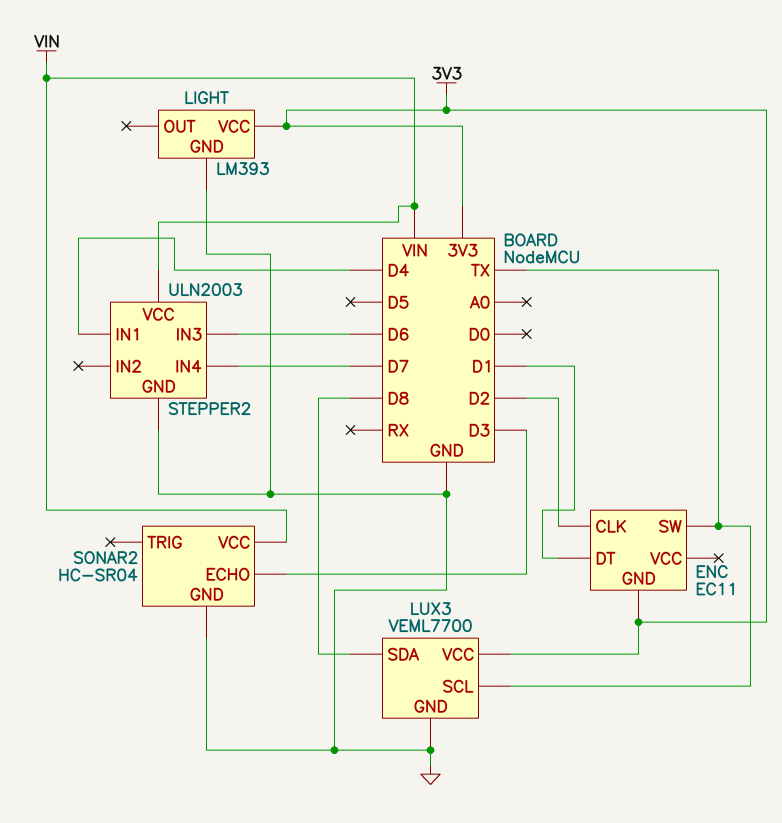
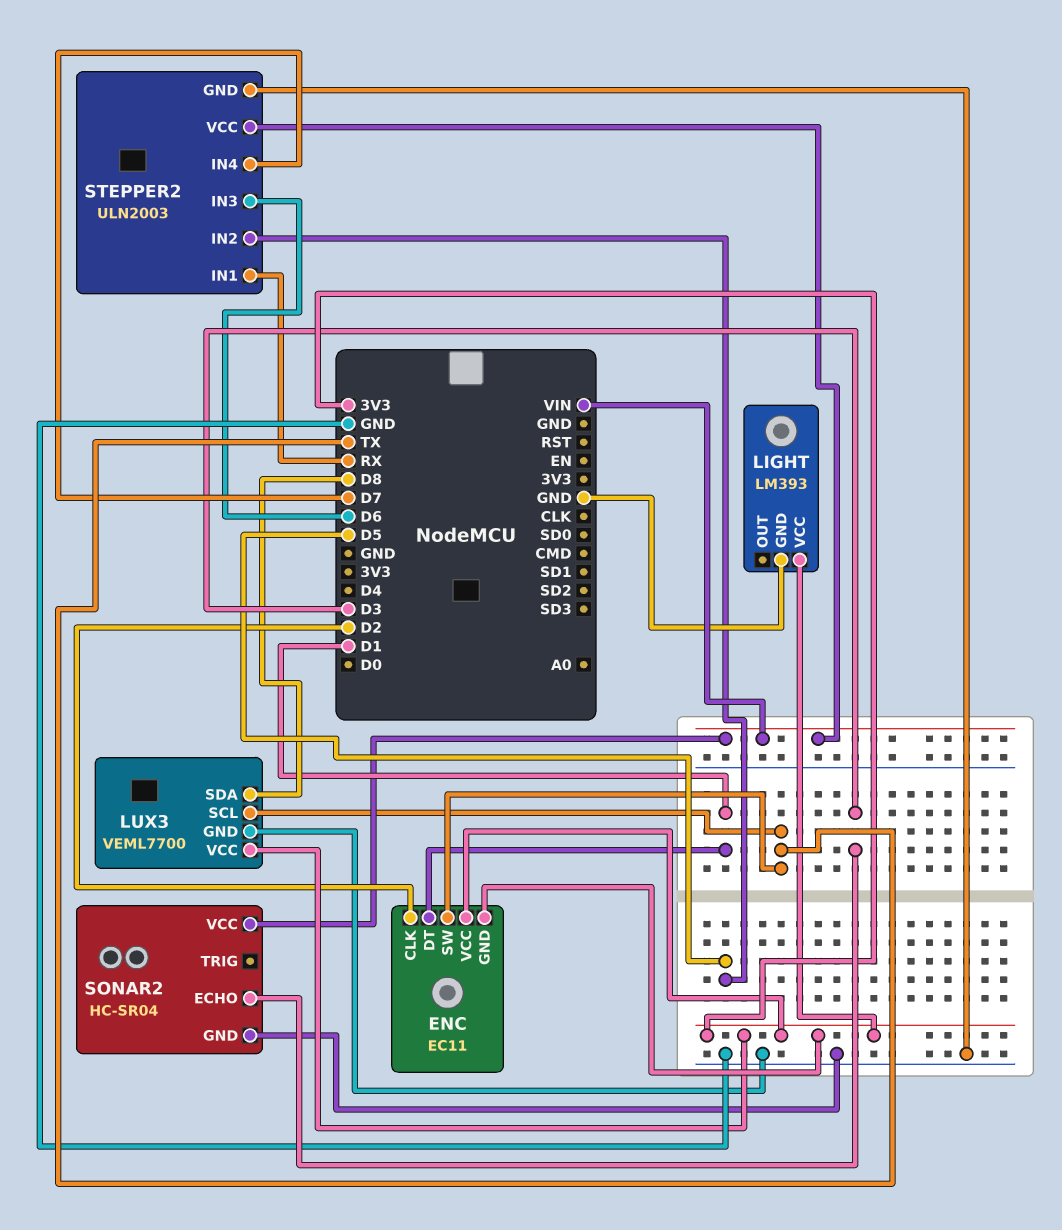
ENC pin VCC: none -> 3V3
STEPPER2 pin IN1: D4 -> RX
STEPPER2 pin IN2: none -> D5

